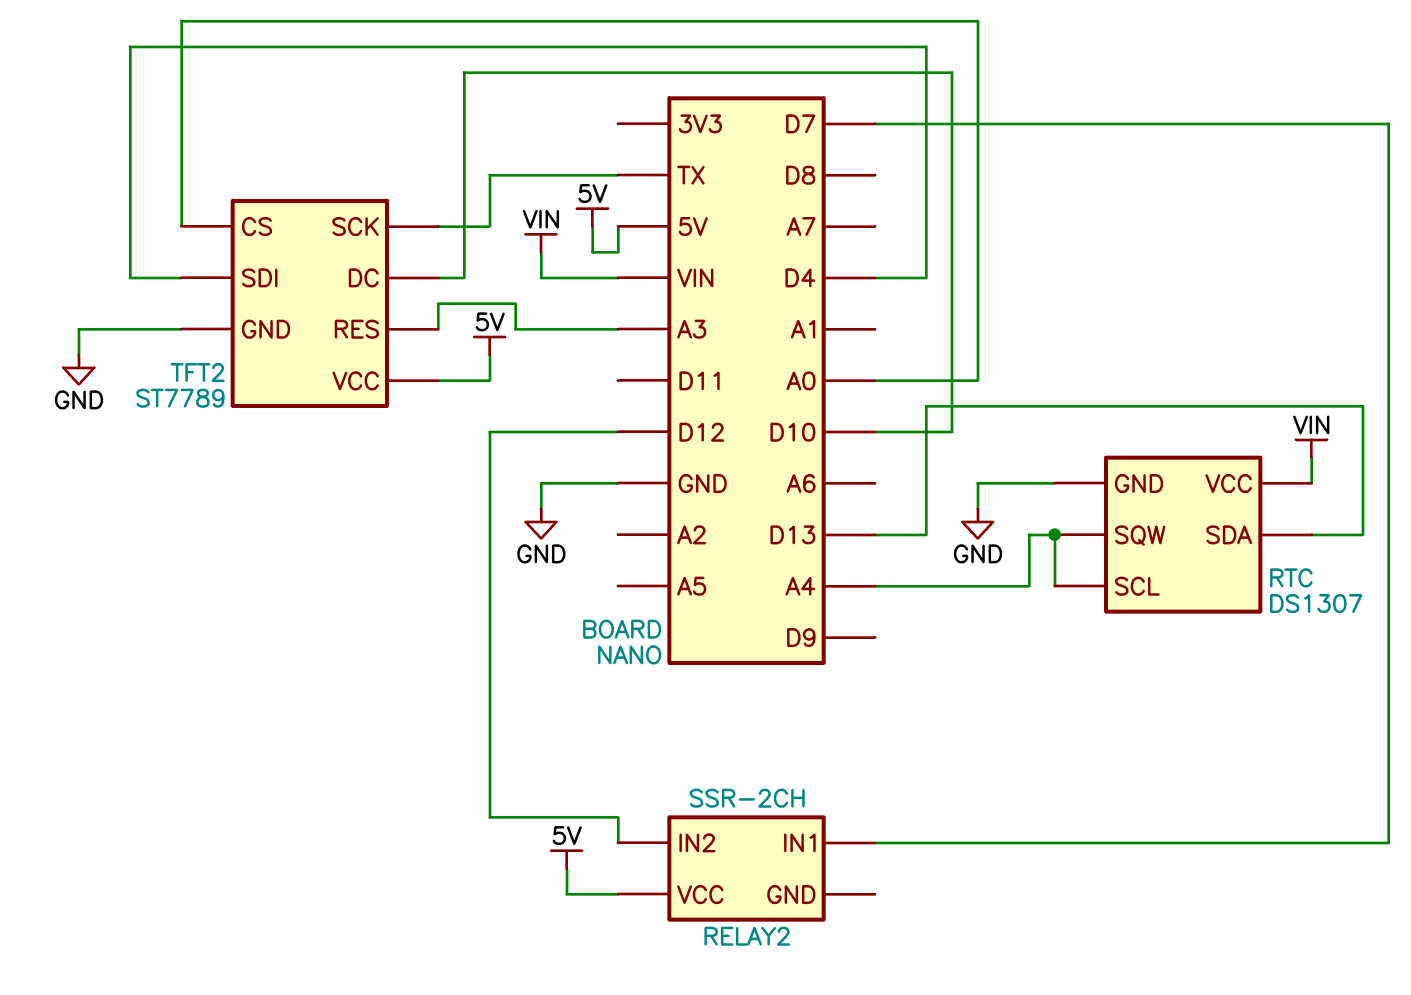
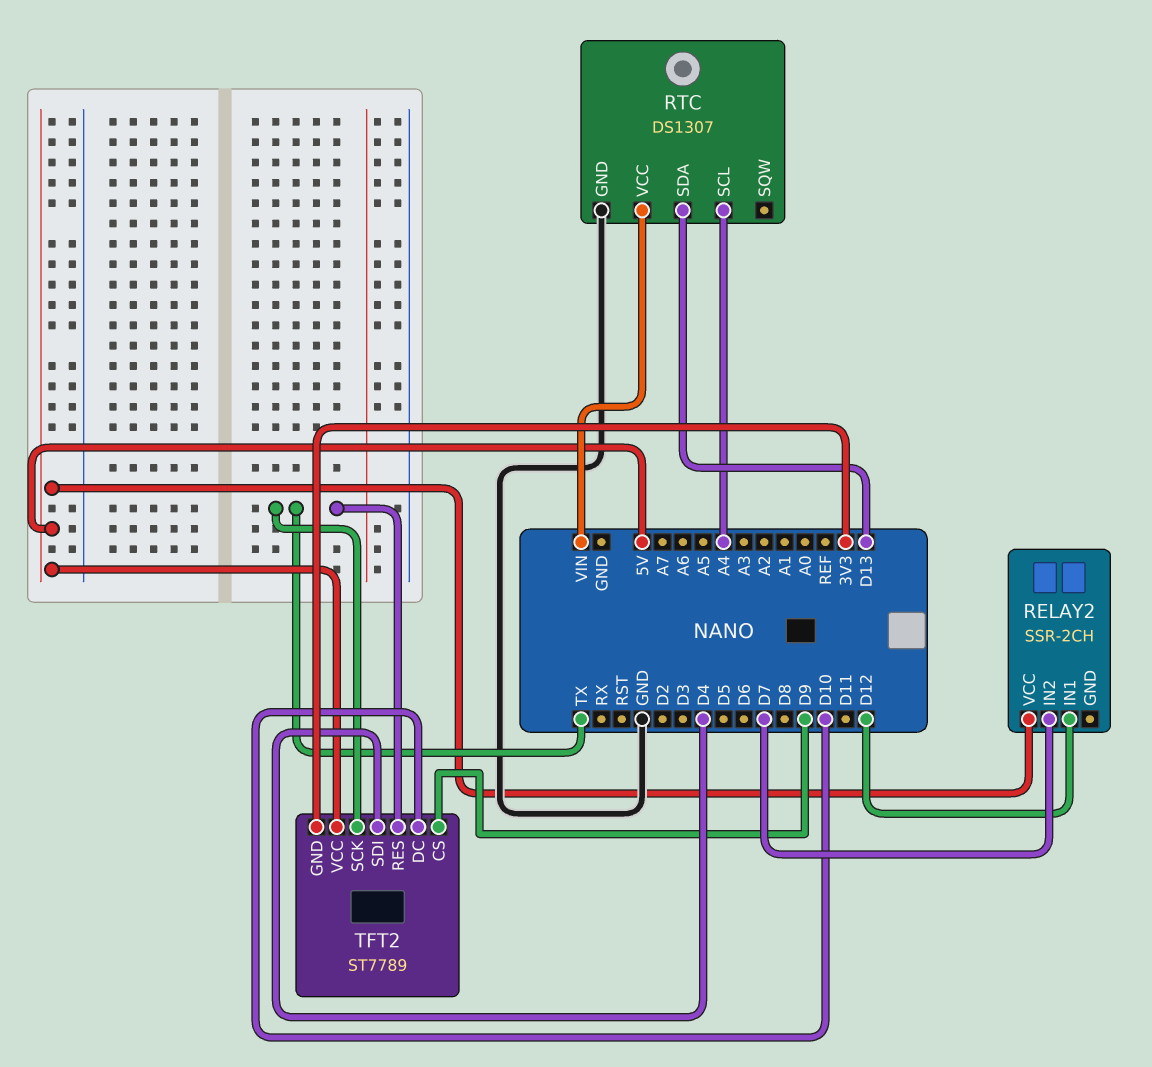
RELAY2 pin IN1: D7 -> D12
RELAY2 pin IN2: D12 -> D7
RTC pin SQW: A4 -> none
TFT2 pin CS: A0 -> D9
TFT2 pin GND: GND -> 3V3
TFT2 pin RES: A3 -> TX

